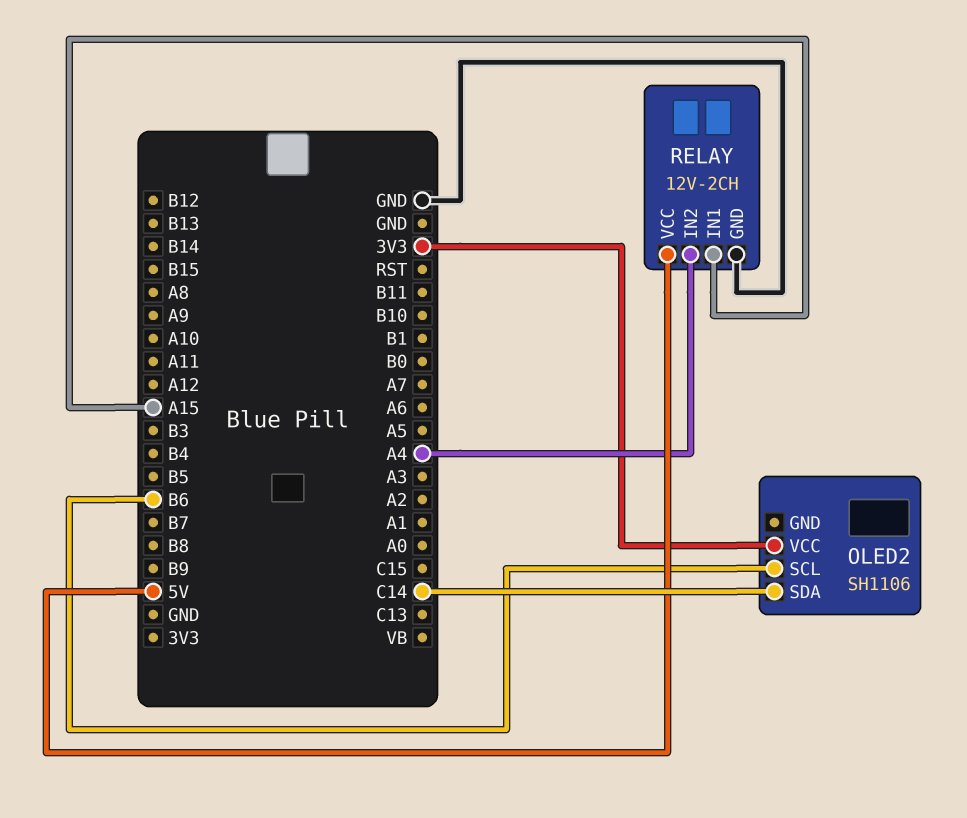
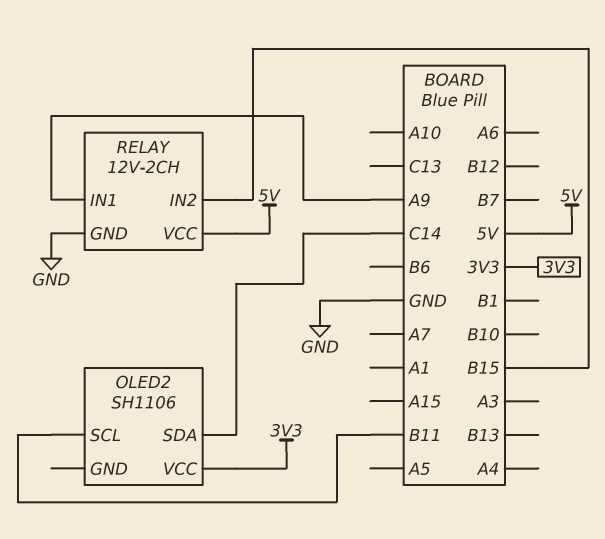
OLED2 pin SCL: B6 -> B11
RELAY pin IN1: A15 -> A9
RELAY pin IN2: A4 -> B15

